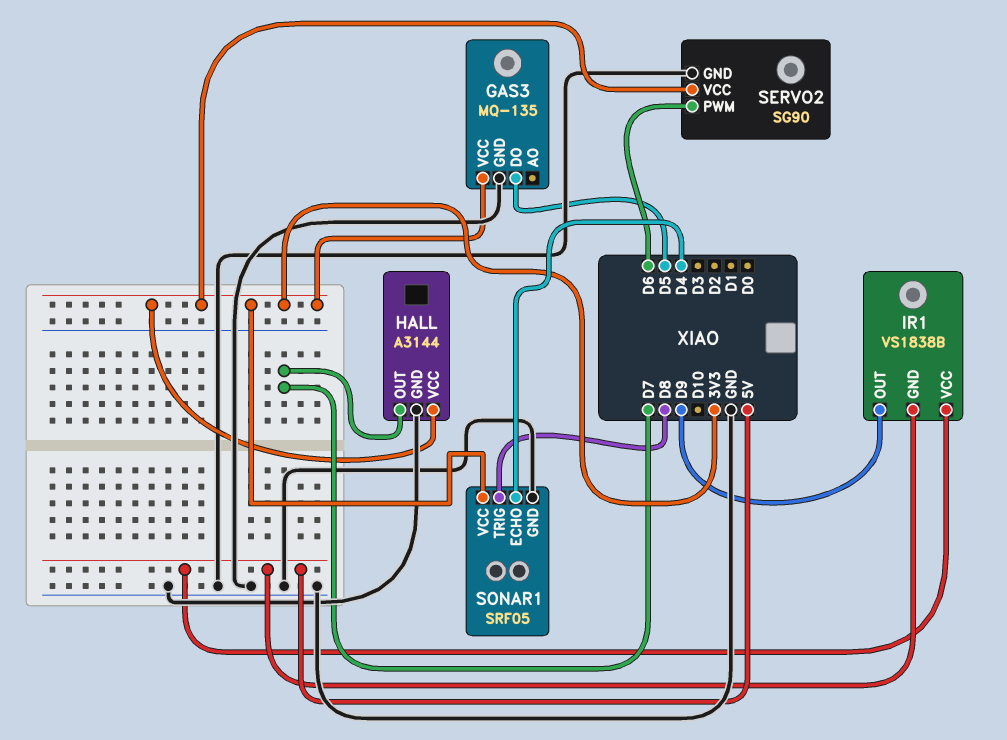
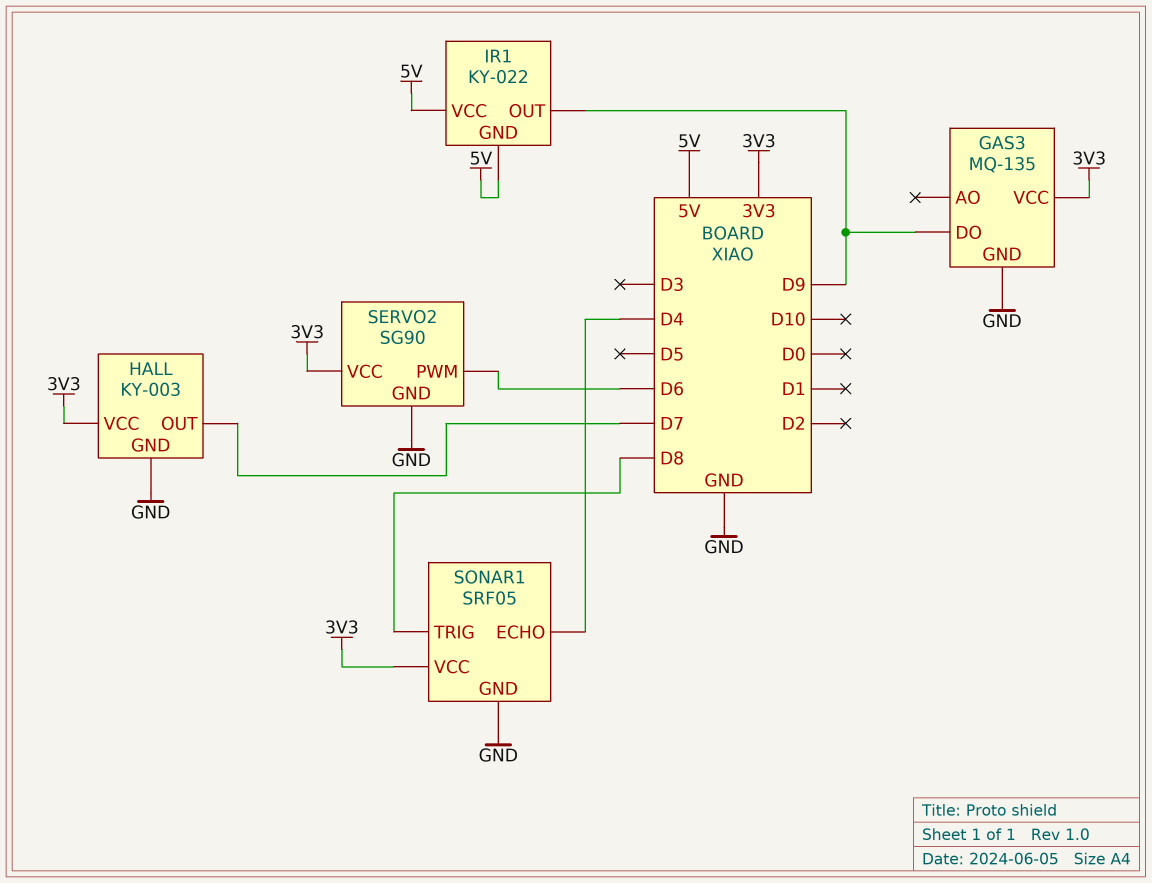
GAS3 pin DO: D5 -> D9
HALL: A3144 -> KY-003
IR1: VS1838B -> KY-022

